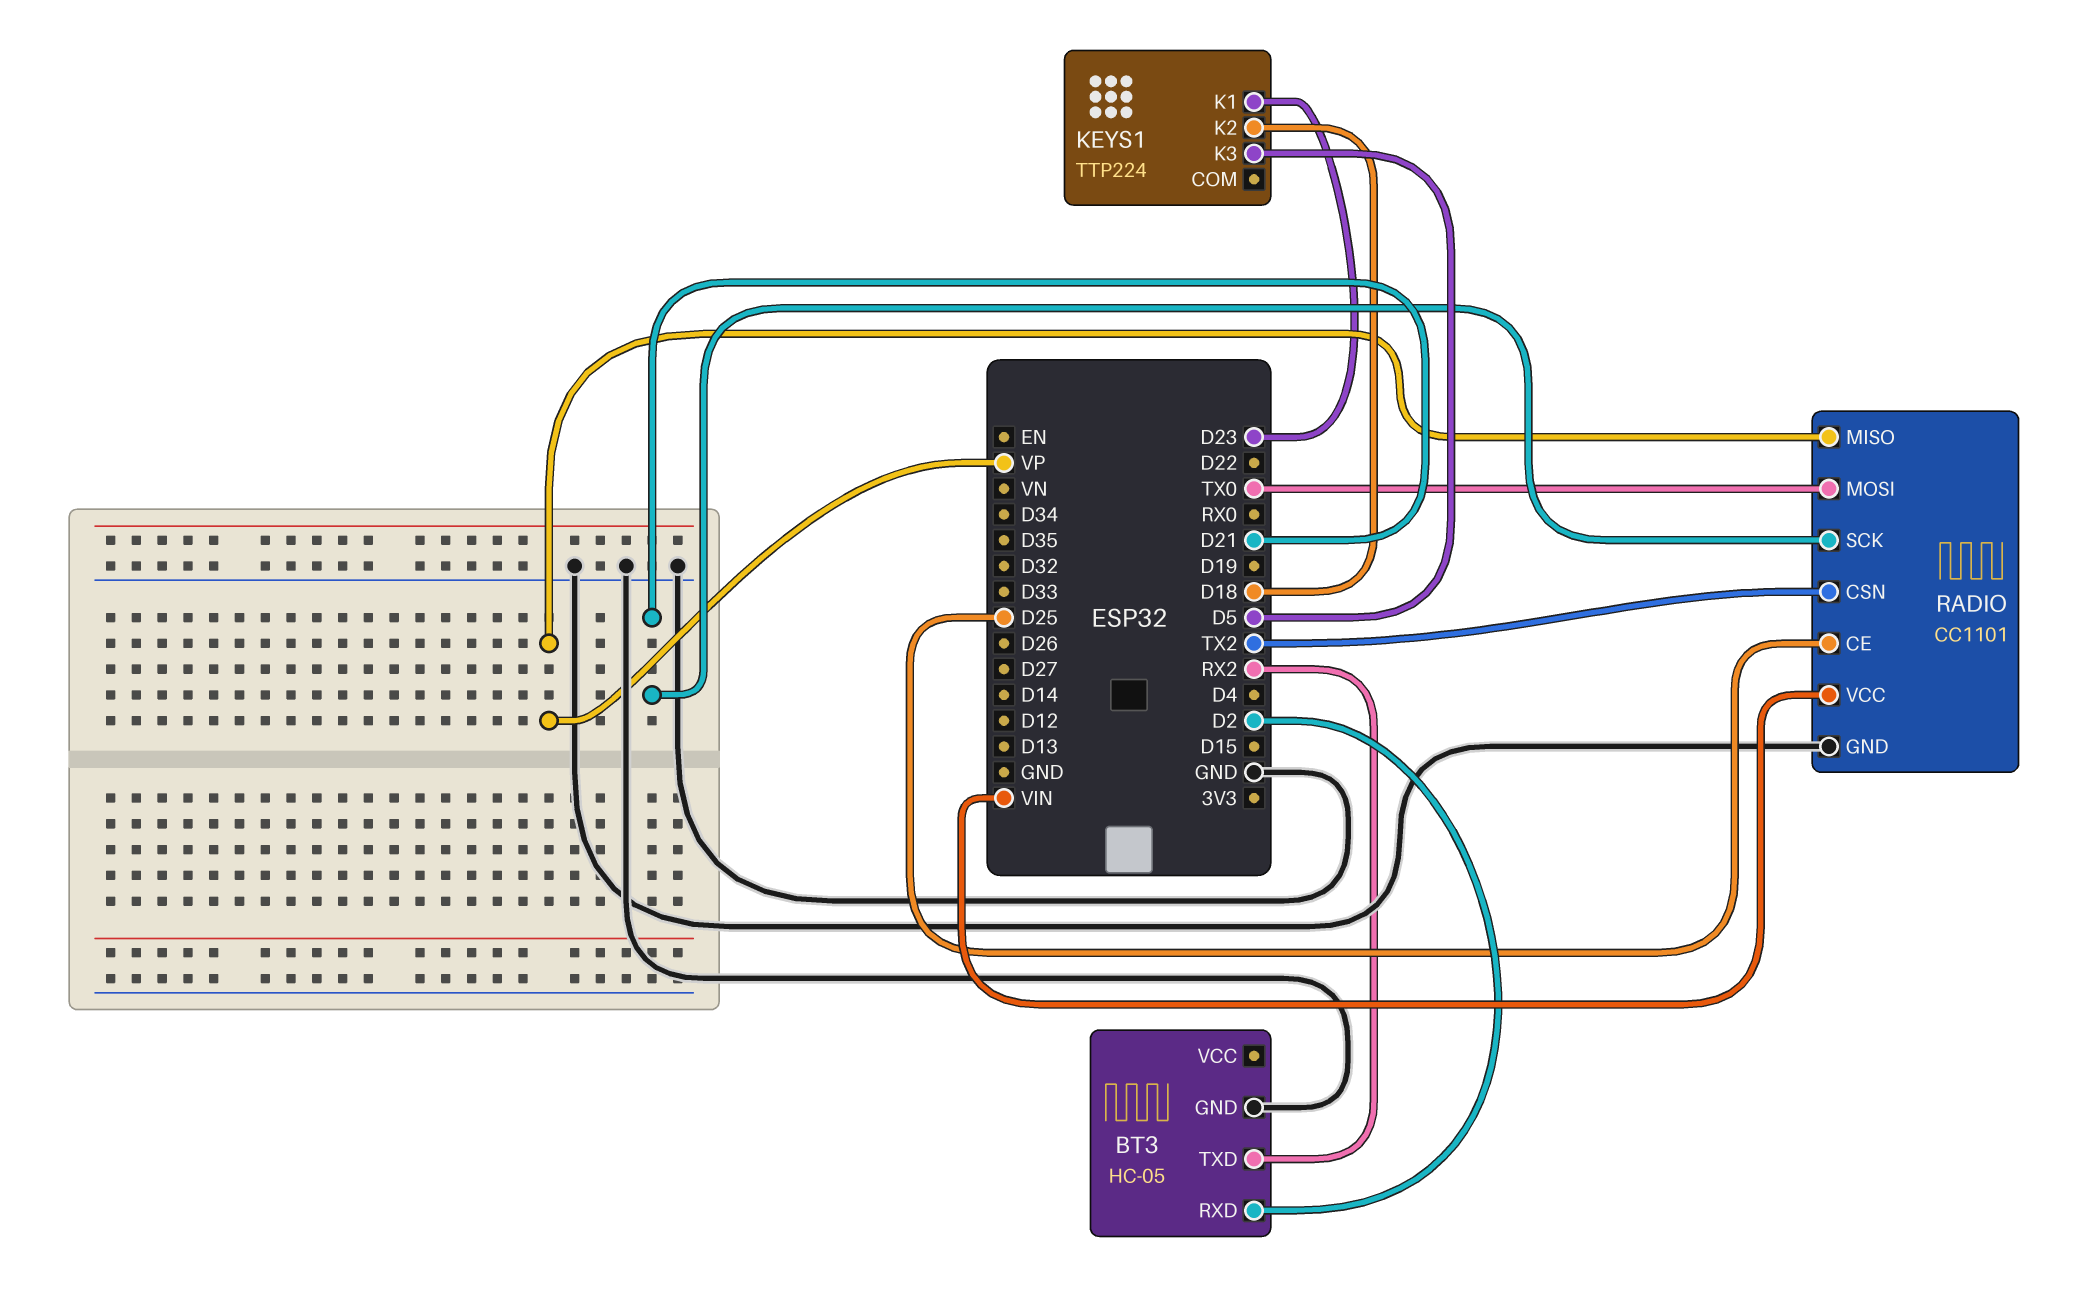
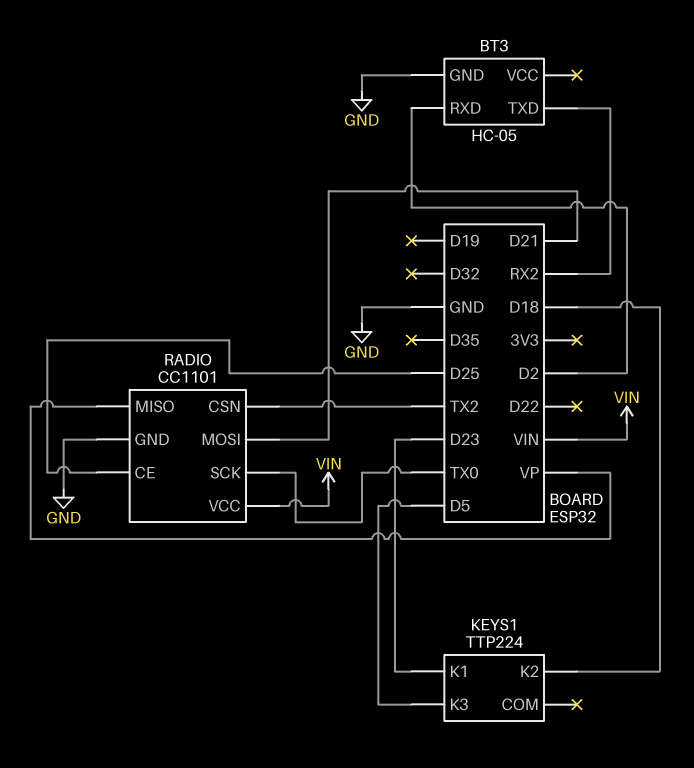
RADIO pin MOSI: TX0 -> D21
RADIO pin SCK: D21 -> TX0

